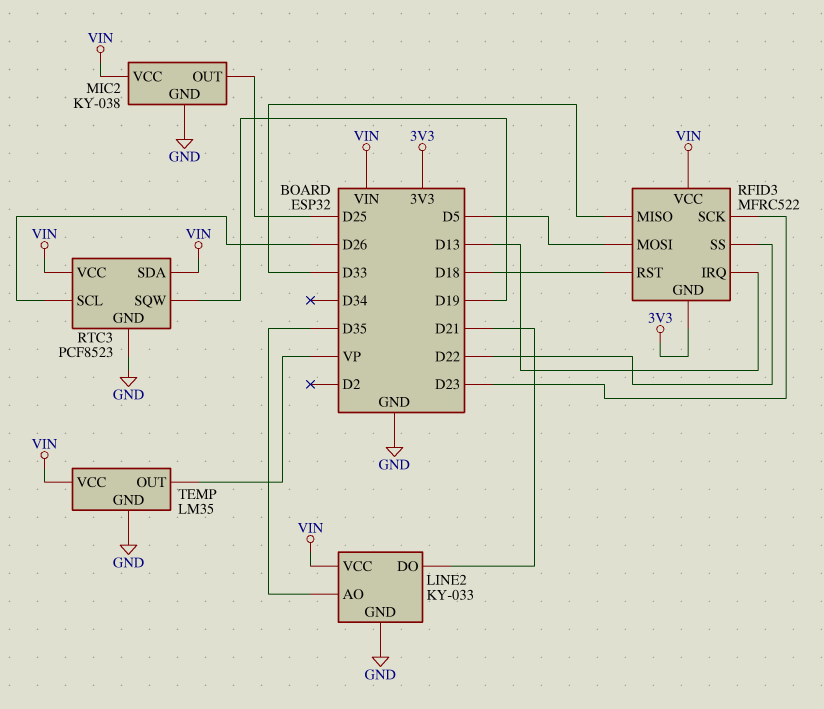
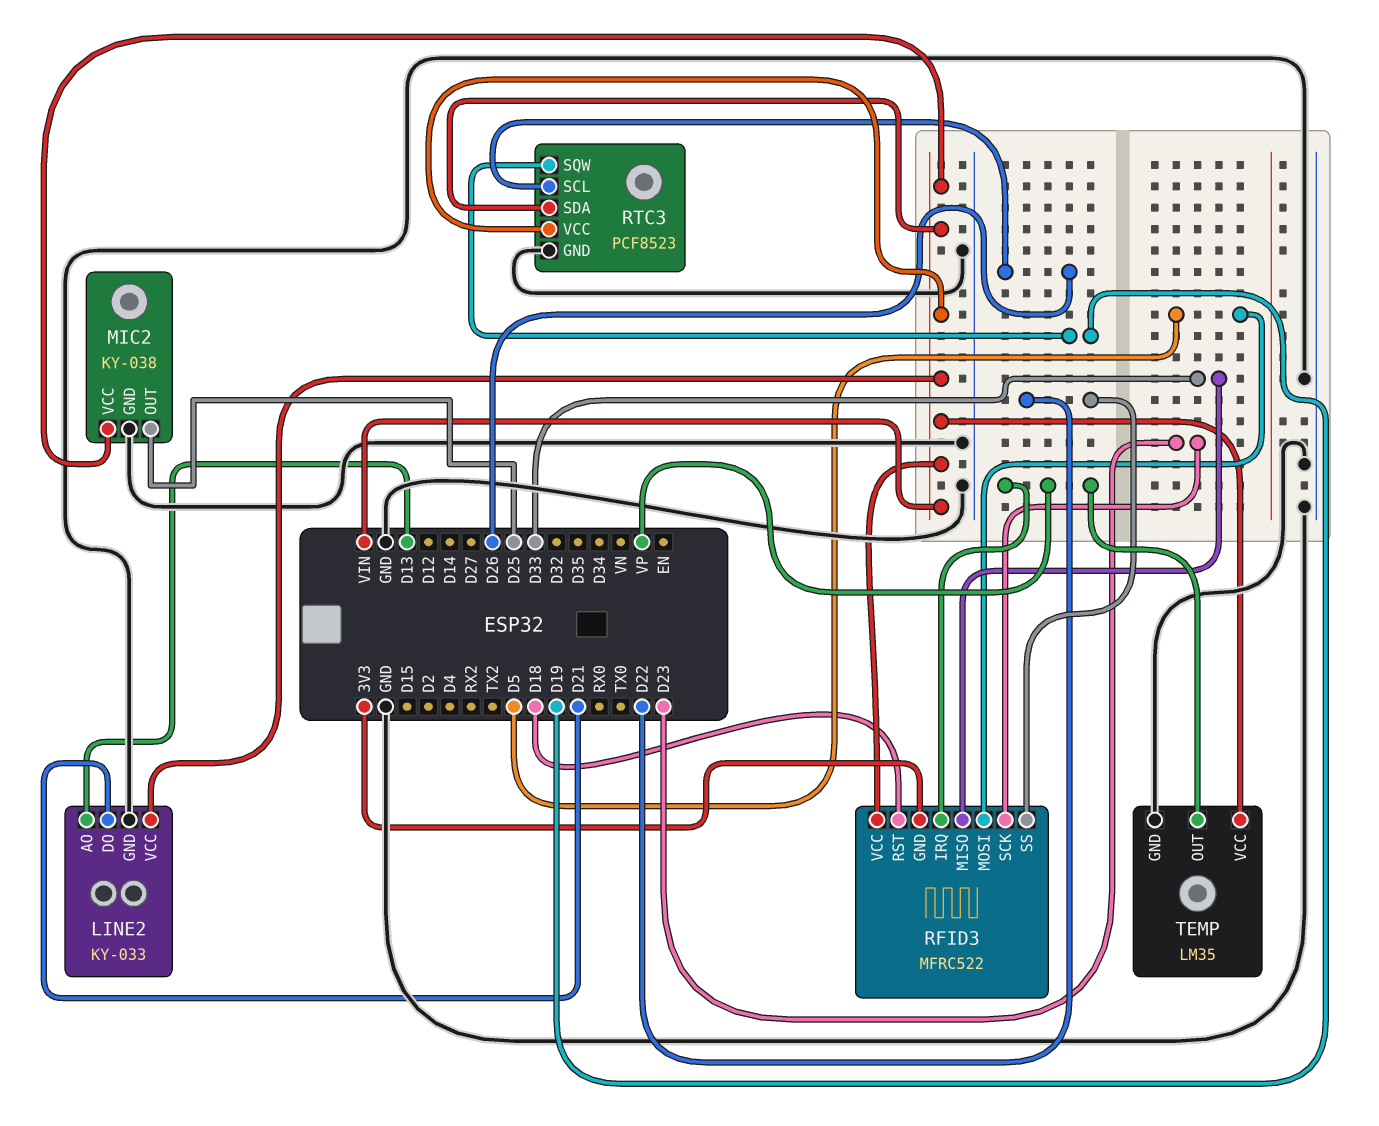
LINE2 pin AO: D35 -> D13
RFID3 pin IRQ: D13 -> VP

